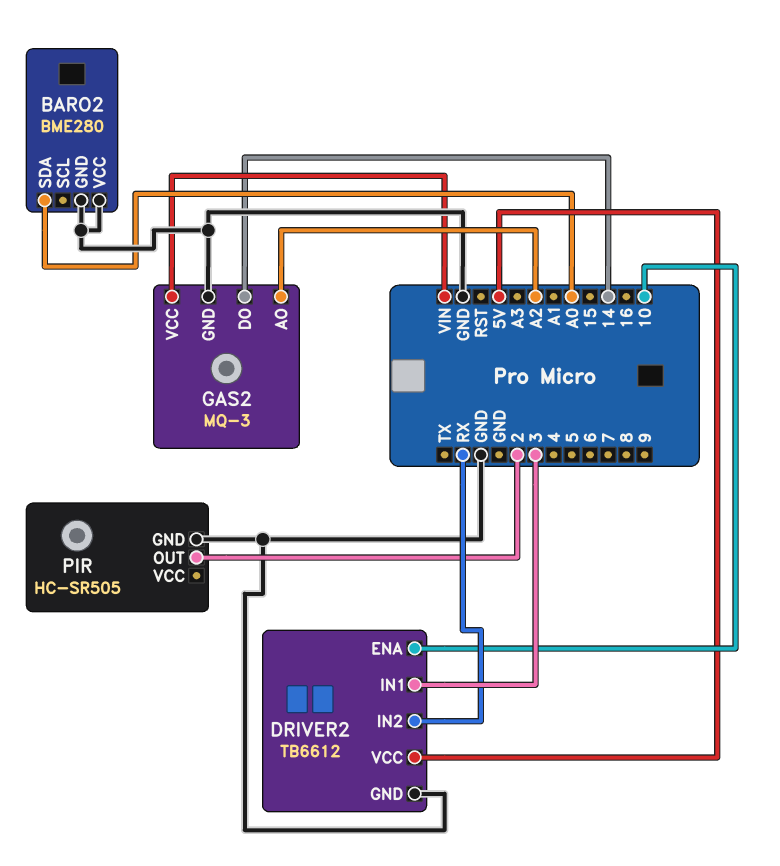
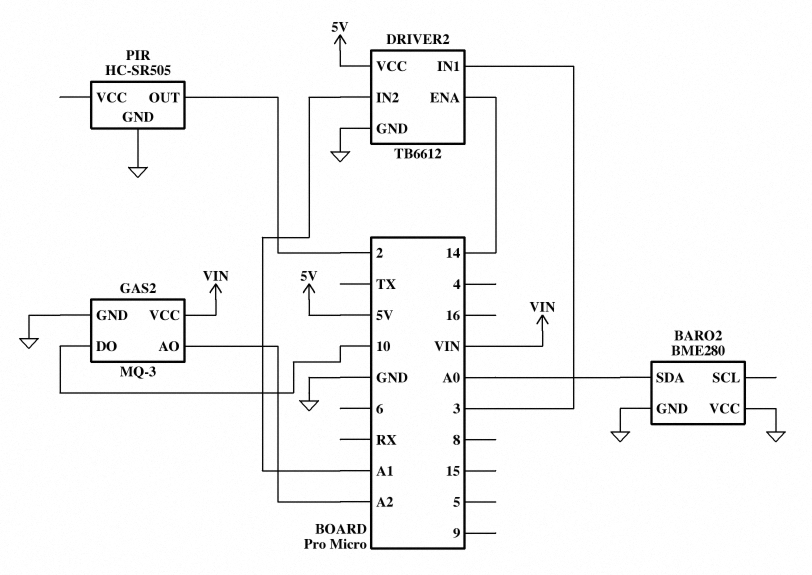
DRIVER2 pin ENA: 10 -> 14
DRIVER2 pin IN2: RX -> A1
GAS2 pin DO: 14 -> 10

